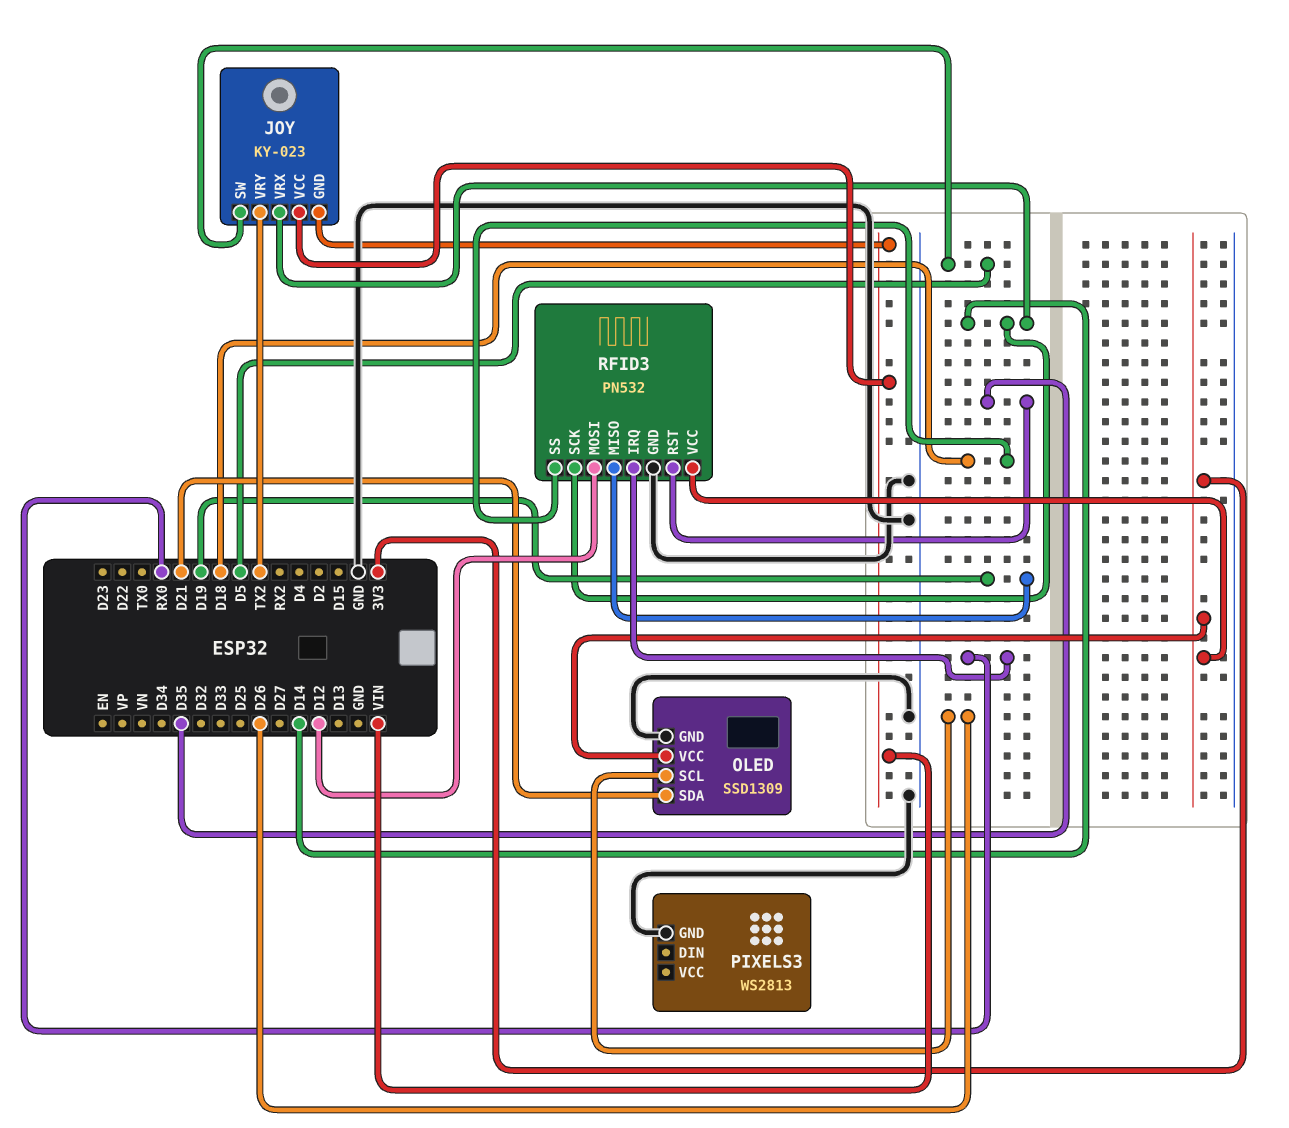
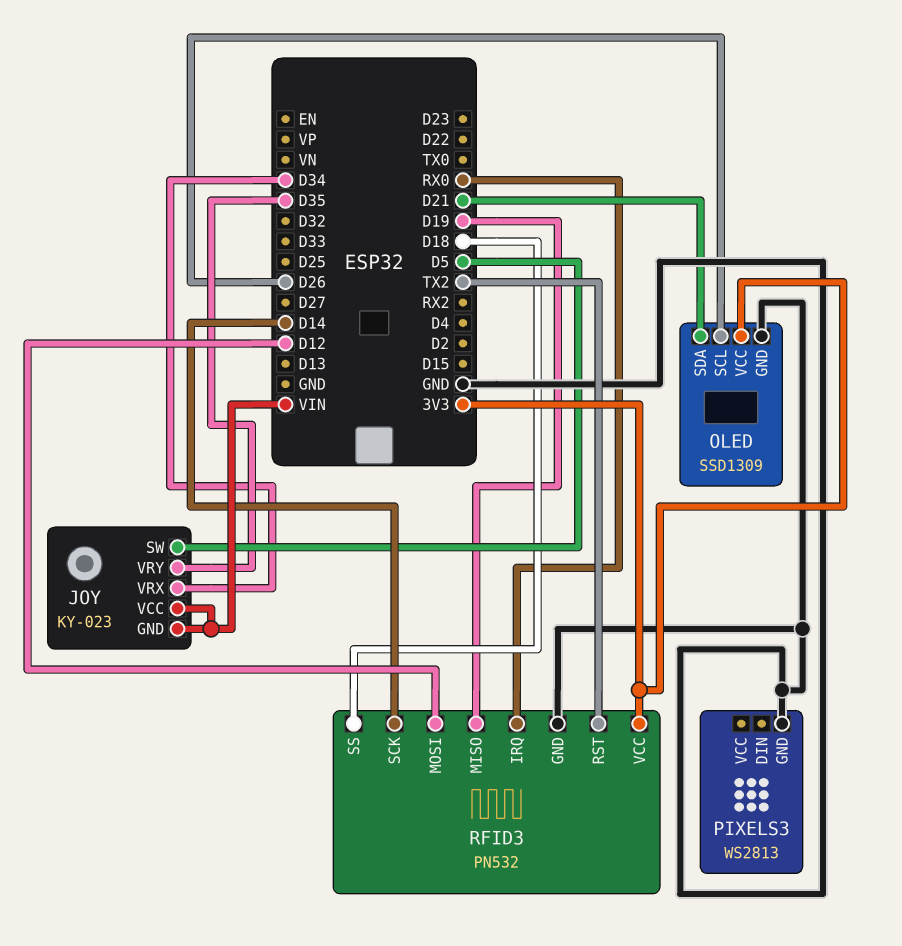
JOY pin VRX: D14 -> D34
JOY pin VRY: TX2 -> D35
RFID3 pin RST: D35 -> TX2

